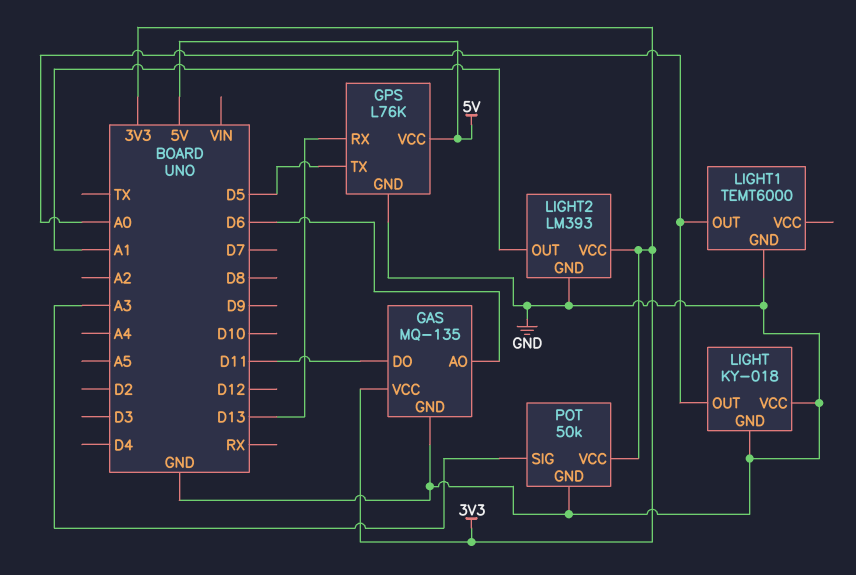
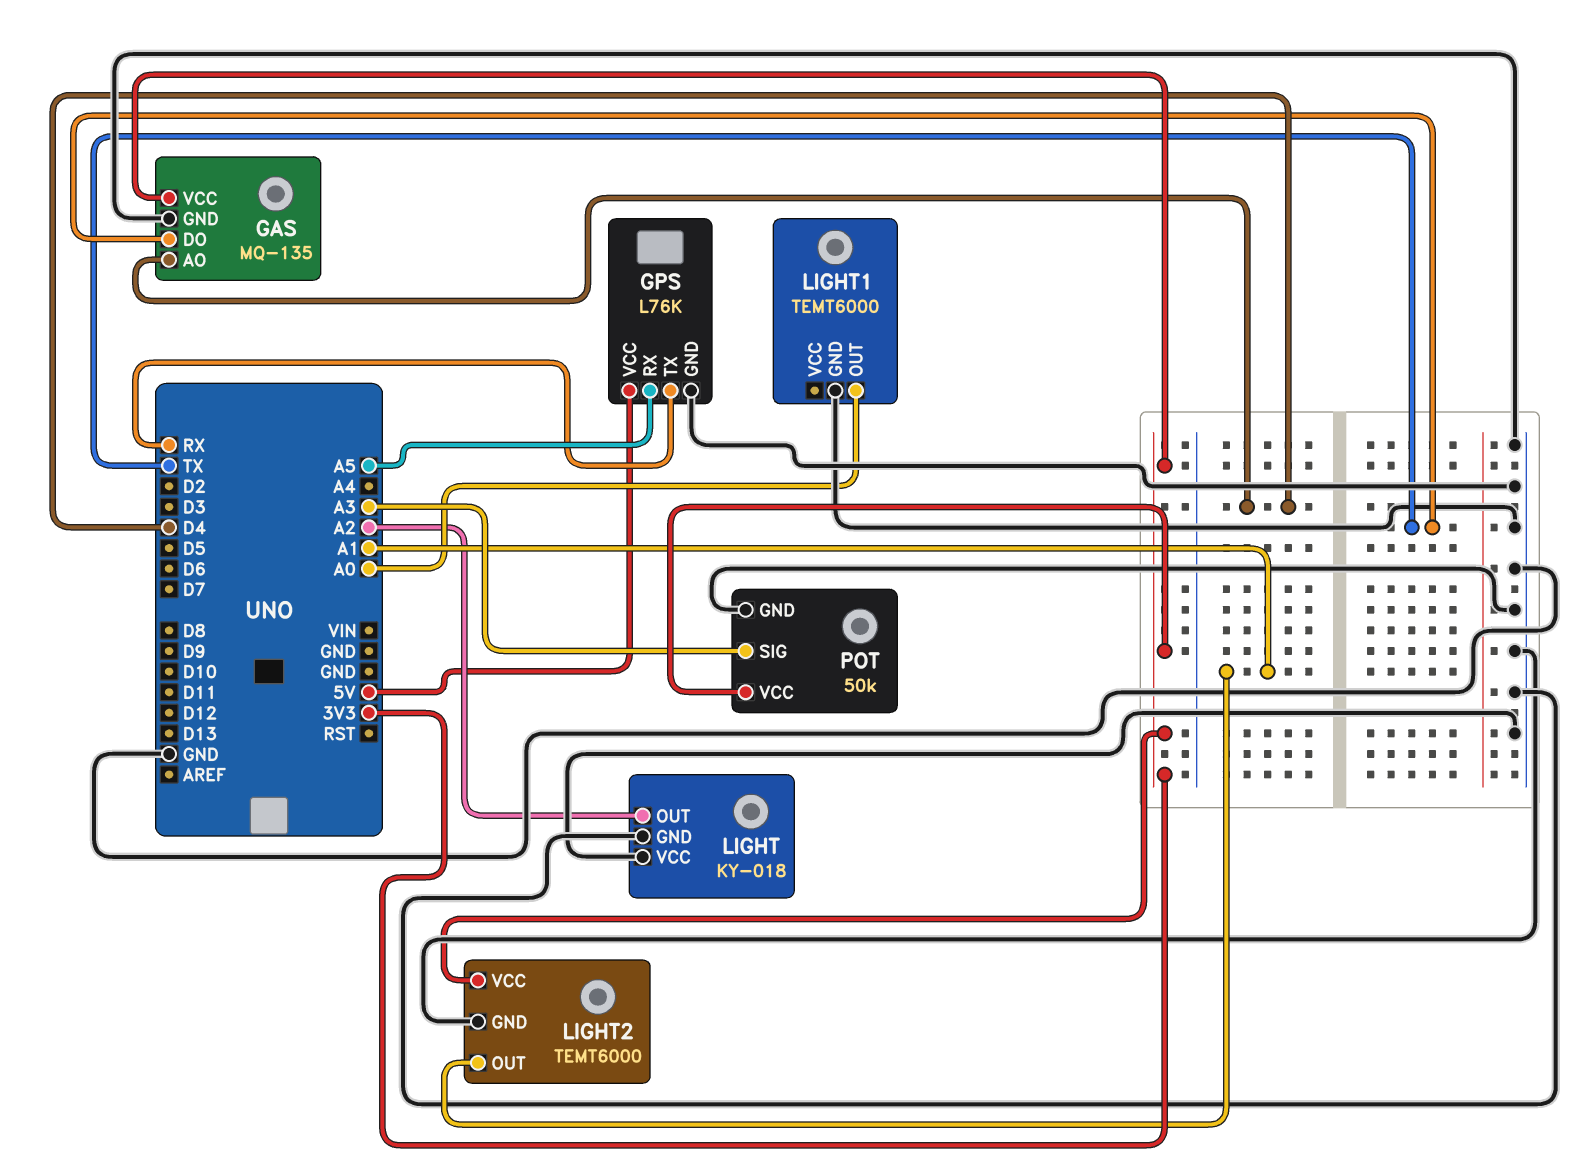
GAS pin AO: D6 -> D4
GAS pin DO: D11 -> TX
GPS pin RX: D13 -> A5
GPS pin TX: D5 -> RX
LIGHT pin OUT: A0 -> A2
LIGHT2: LM393 -> TEMT6000

